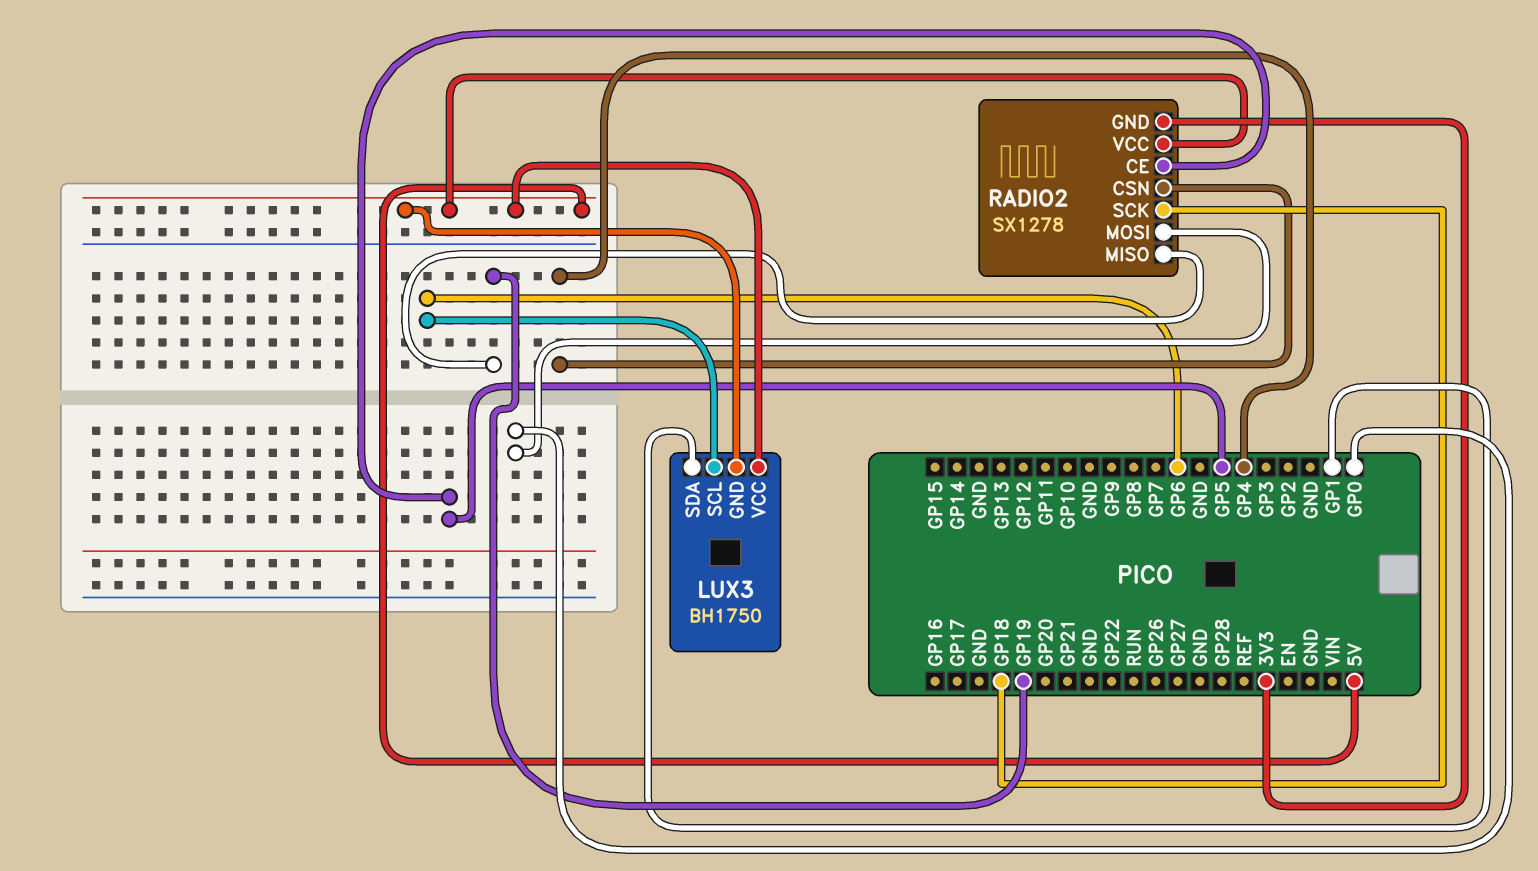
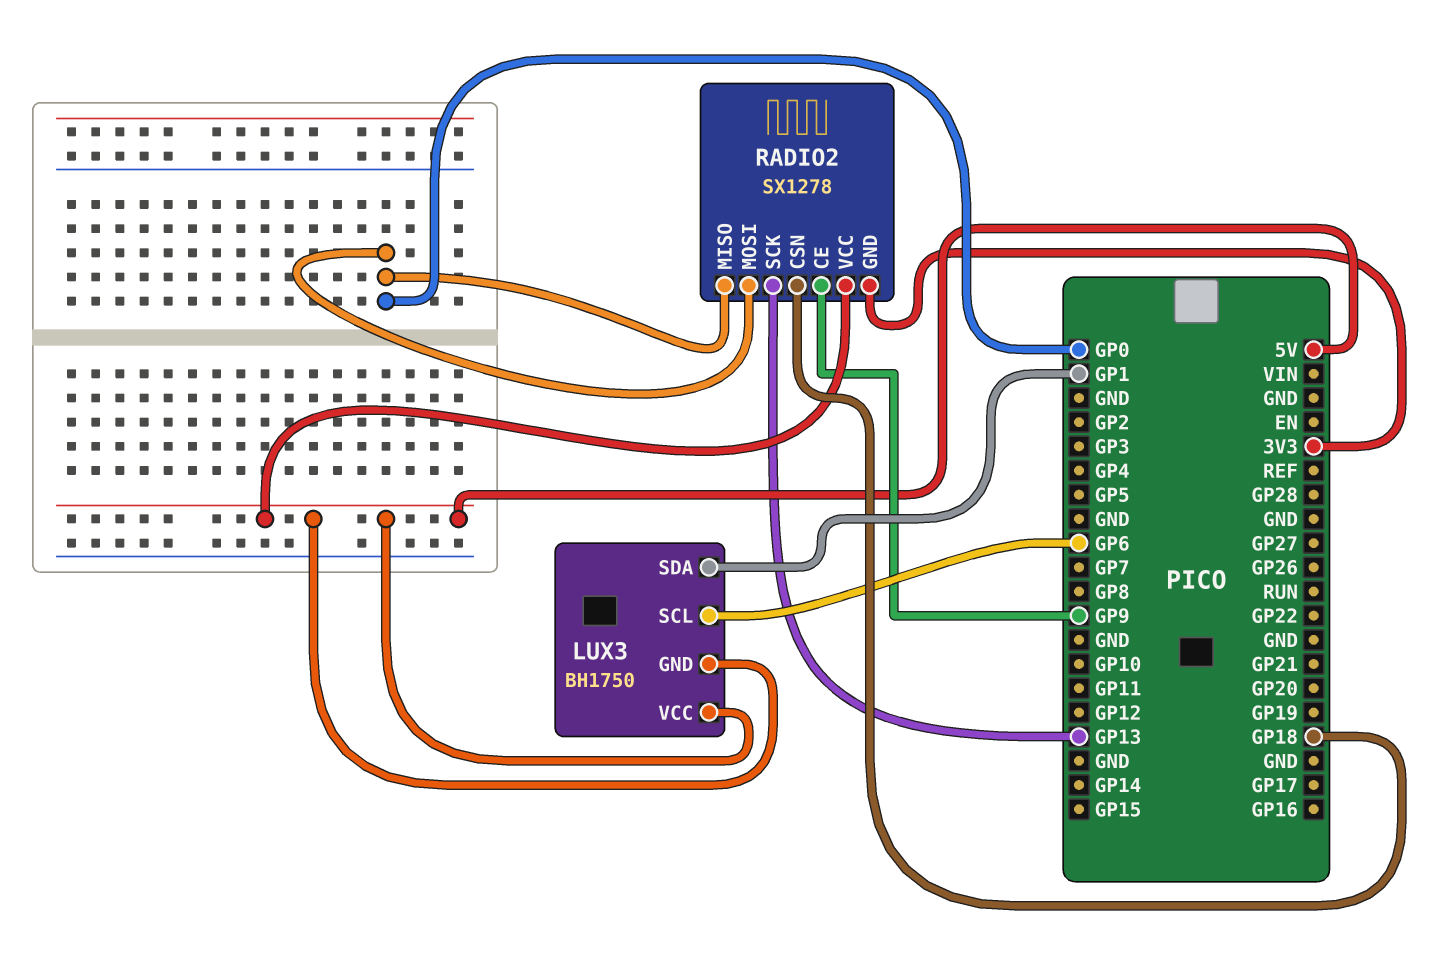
RADIO2 pin CE: GP5 -> GP9
RADIO2 pin CSN: GP4 -> GP18
RADIO2 pin MISO: GP19 -> GP0
RADIO2 pin SCK: GP18 -> GP13

